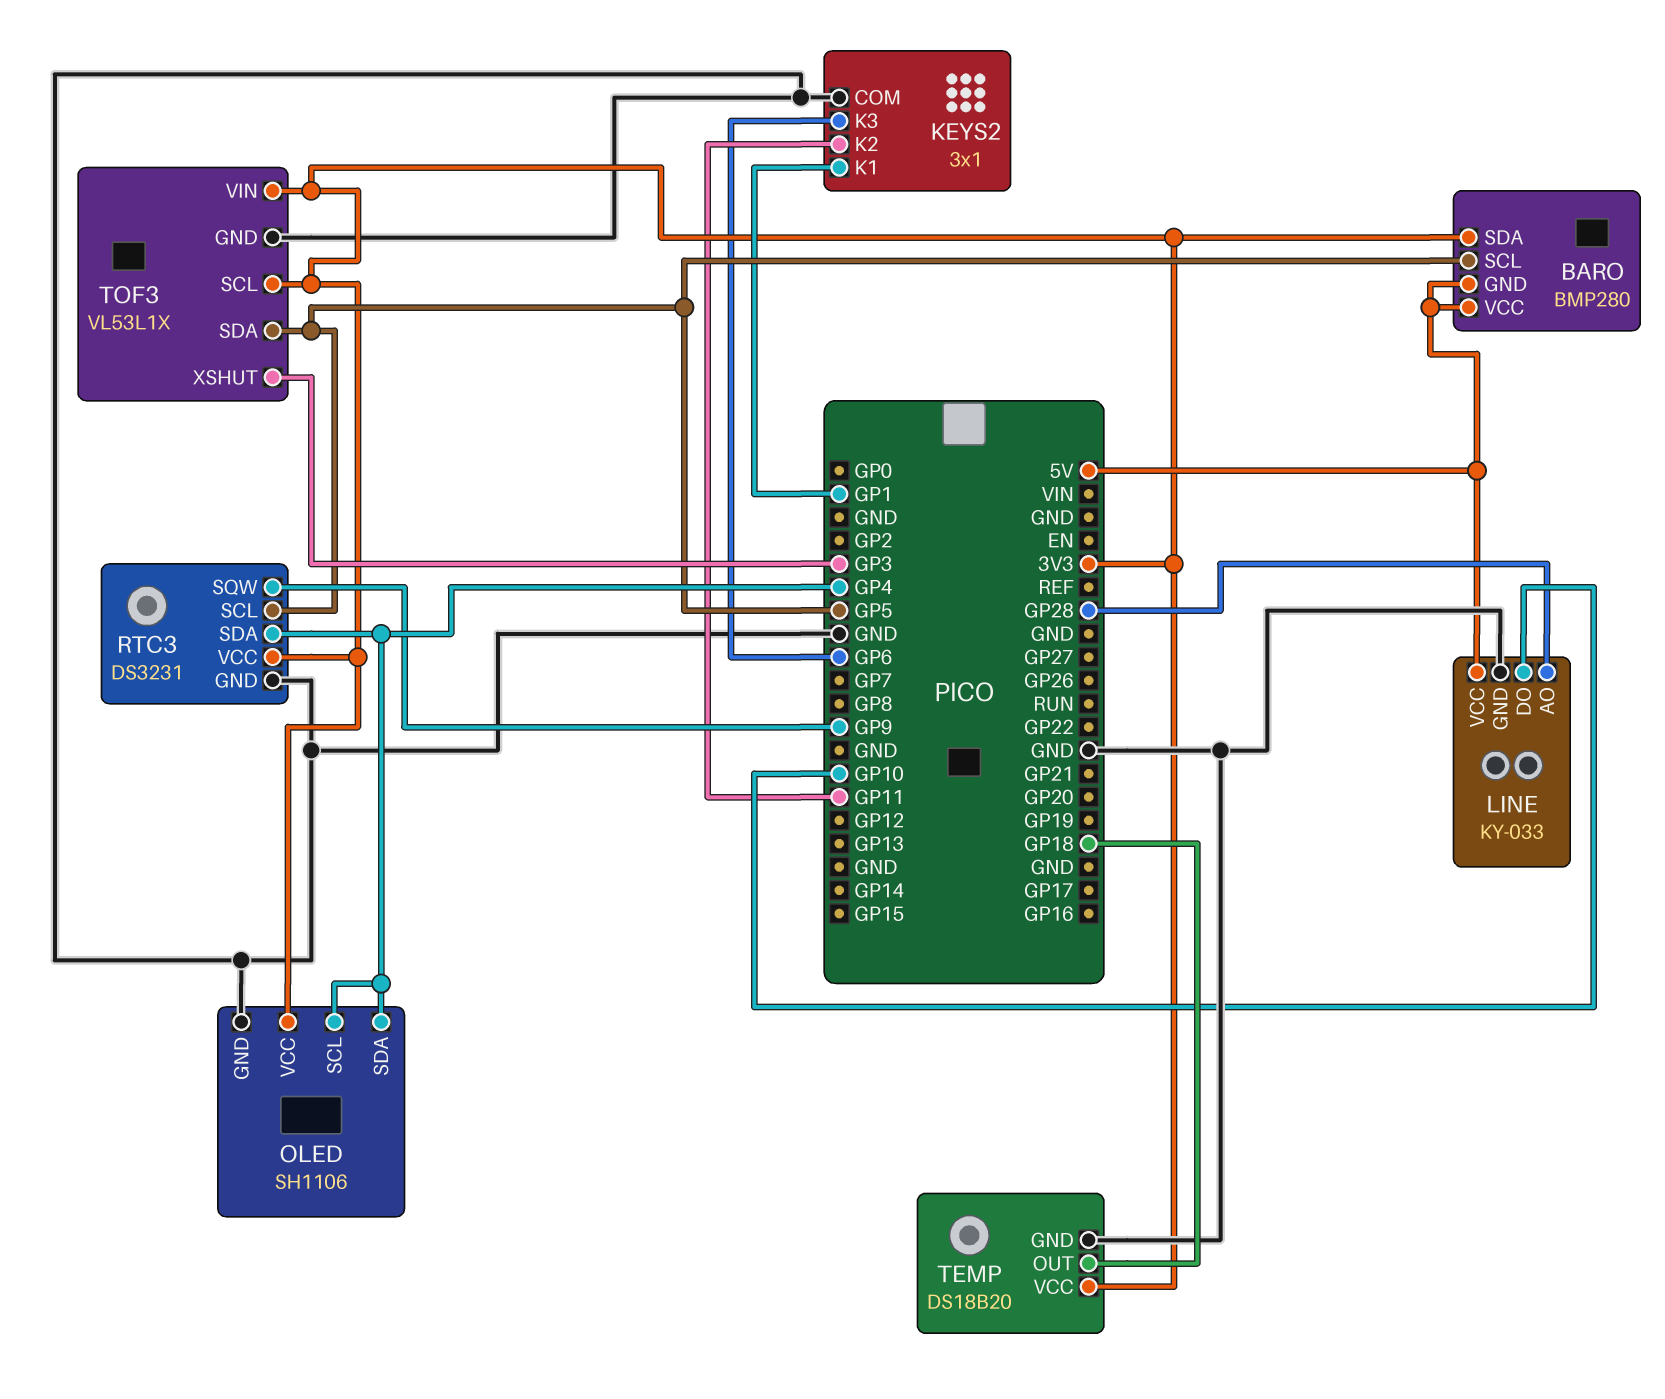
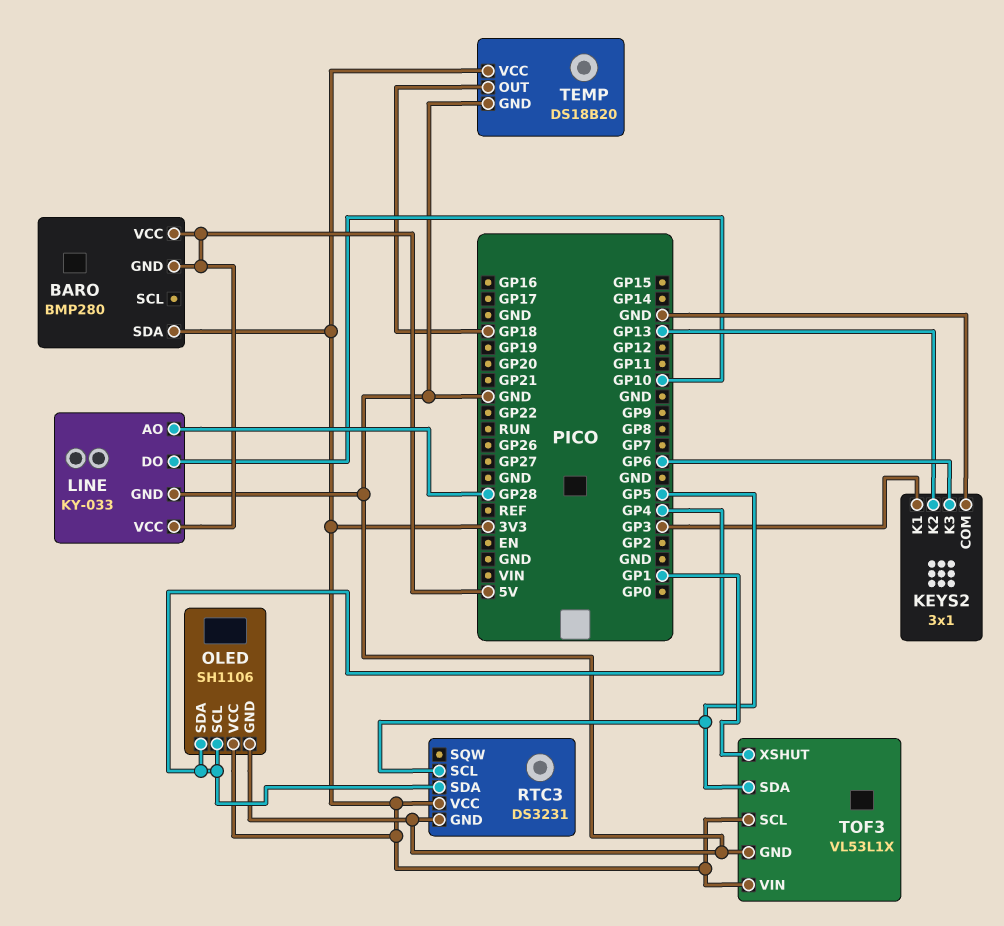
BARO pin SCL: GP5 -> none
KEYS2 pin K1: GP1 -> GP3
KEYS2 pin K2: GP11 -> GP13
RTC3 pin SQW: GP9 -> none
TOF3 pin XSHUT: GP3 -> GP1

